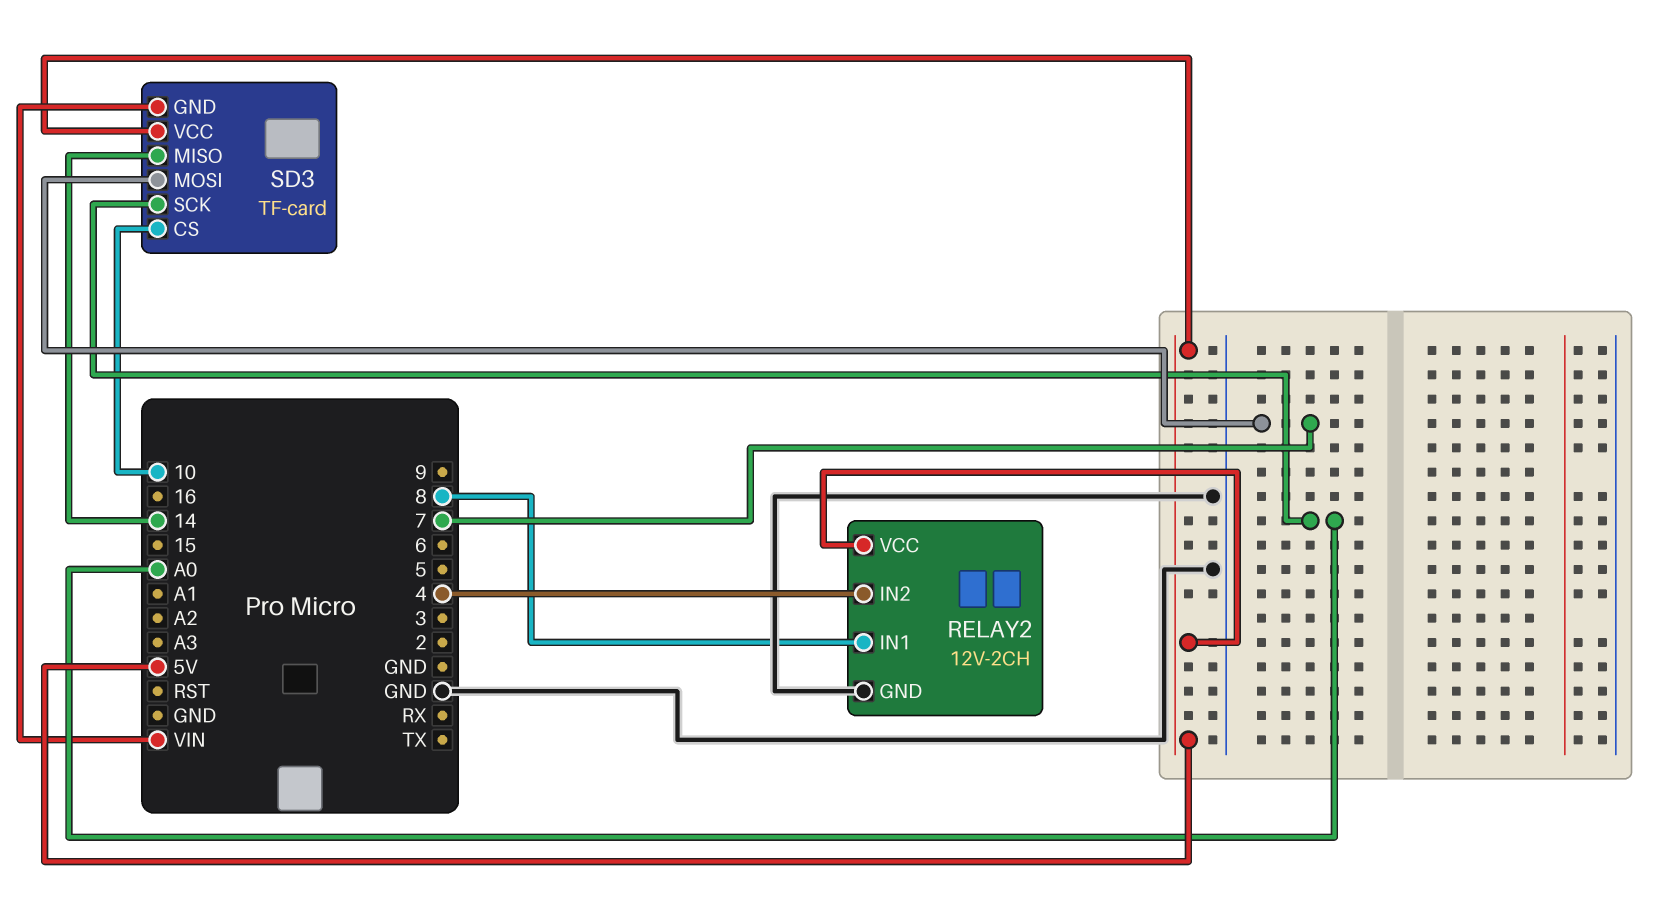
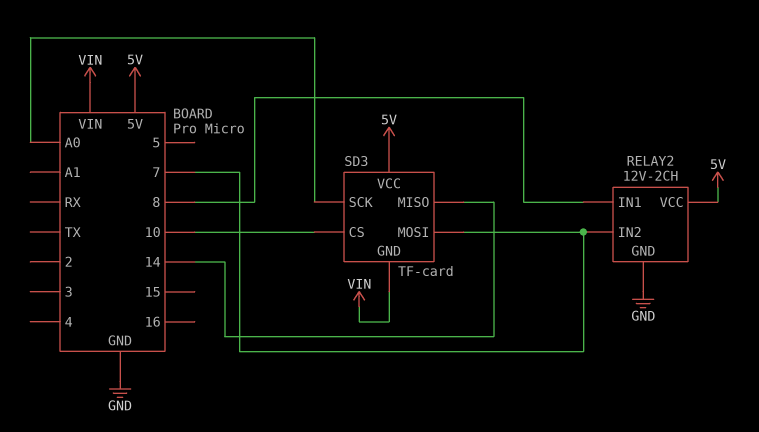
RELAY2 pin IN2: 4 -> 7

